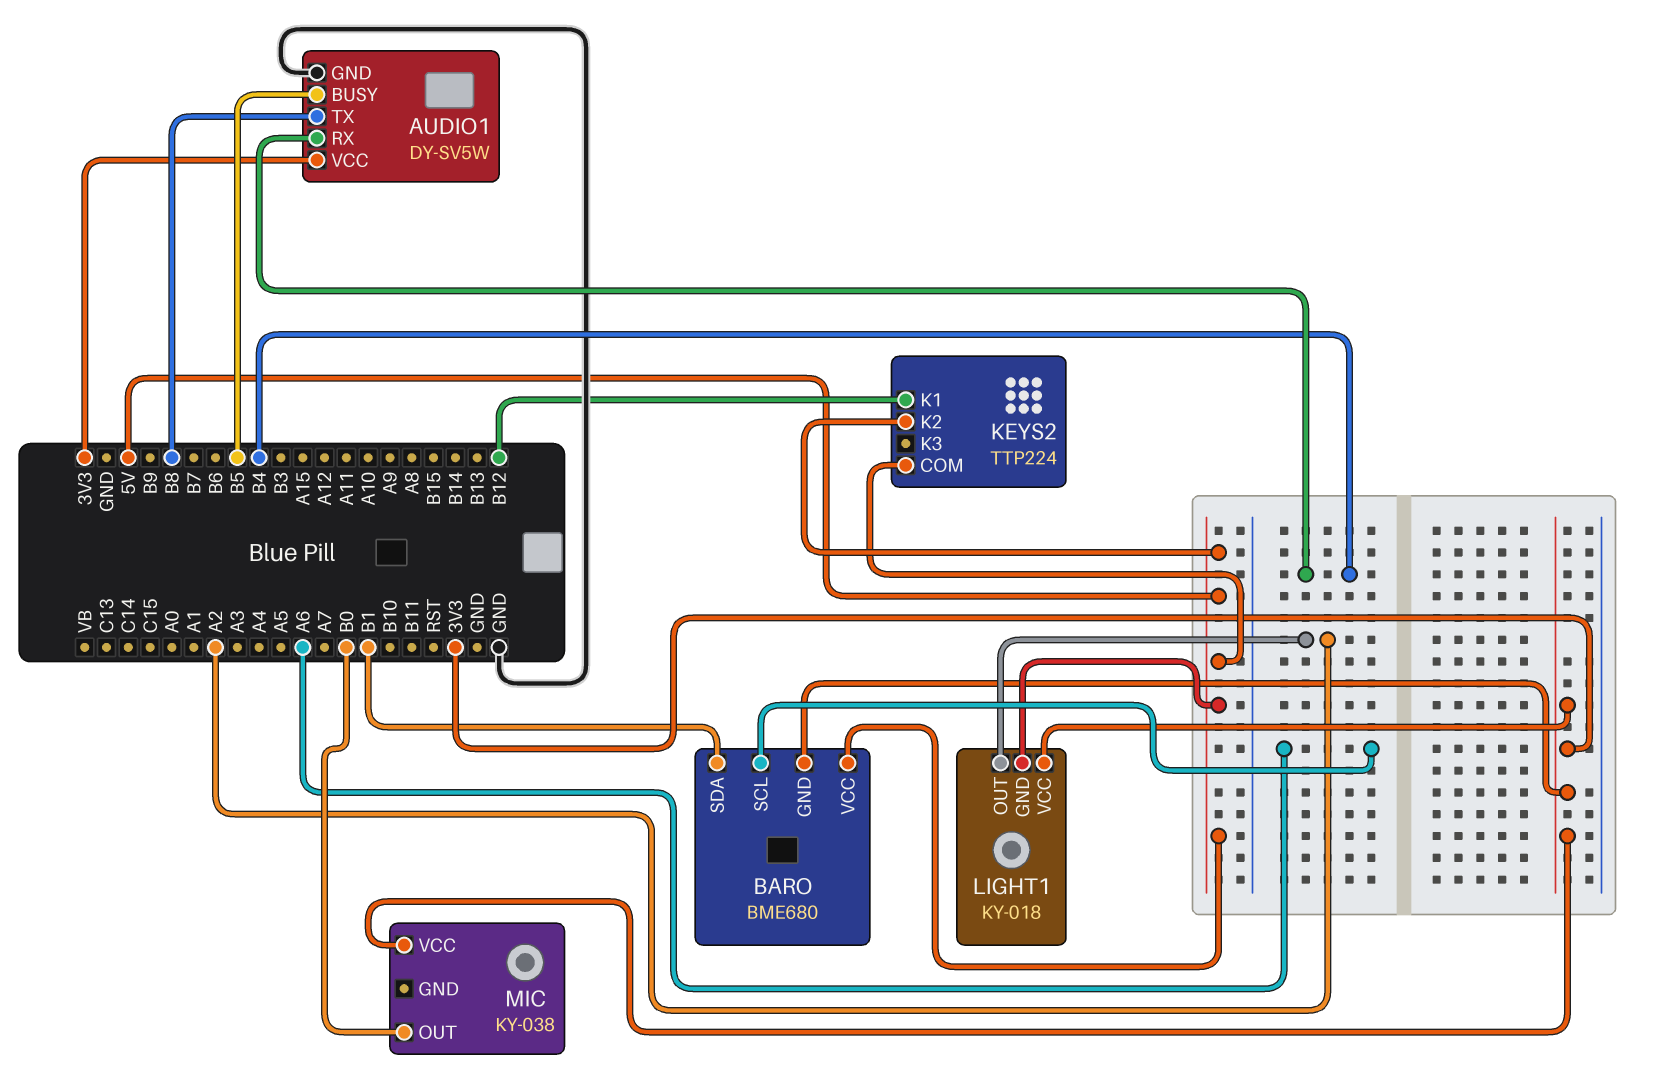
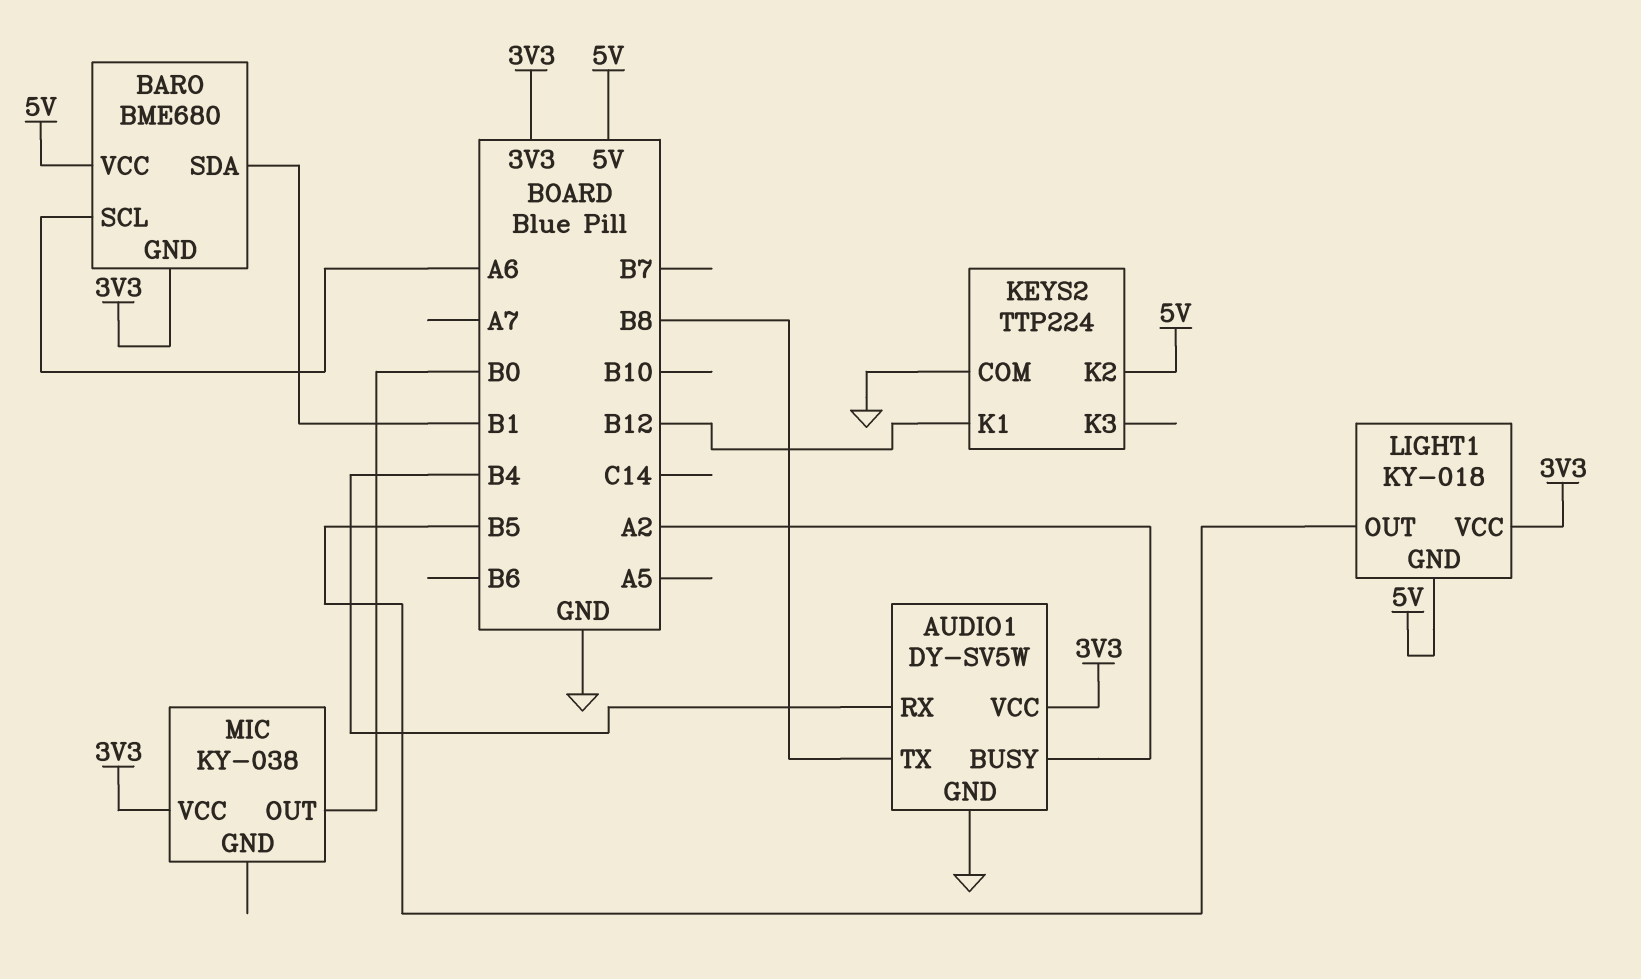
AUDIO1 pin BUSY: B5 -> A2
KEYS2 pin COM: 5V -> GND
LIGHT1 pin OUT: A2 -> B5

